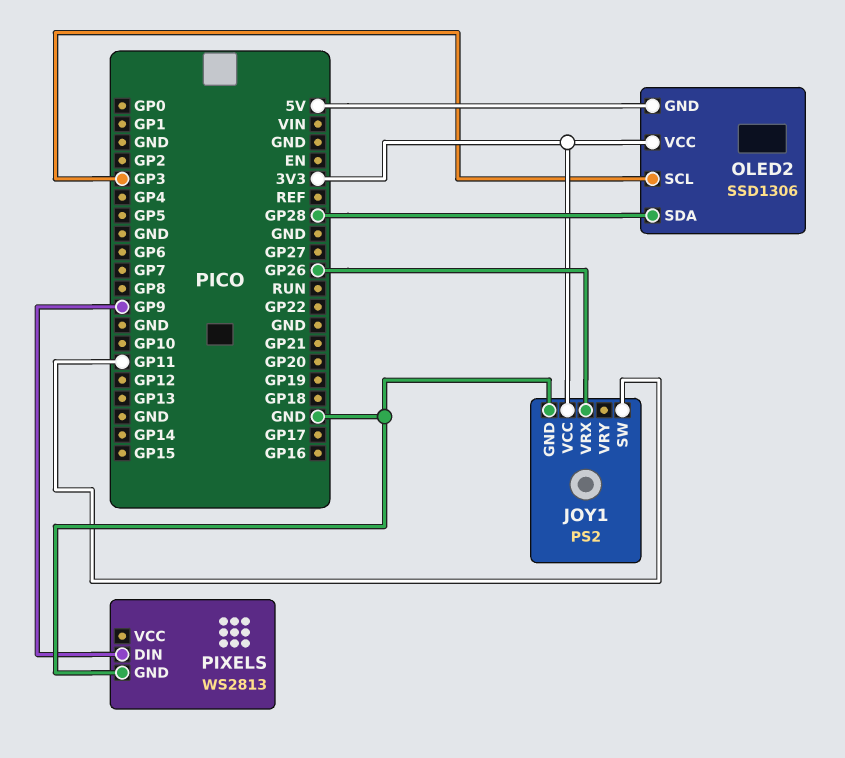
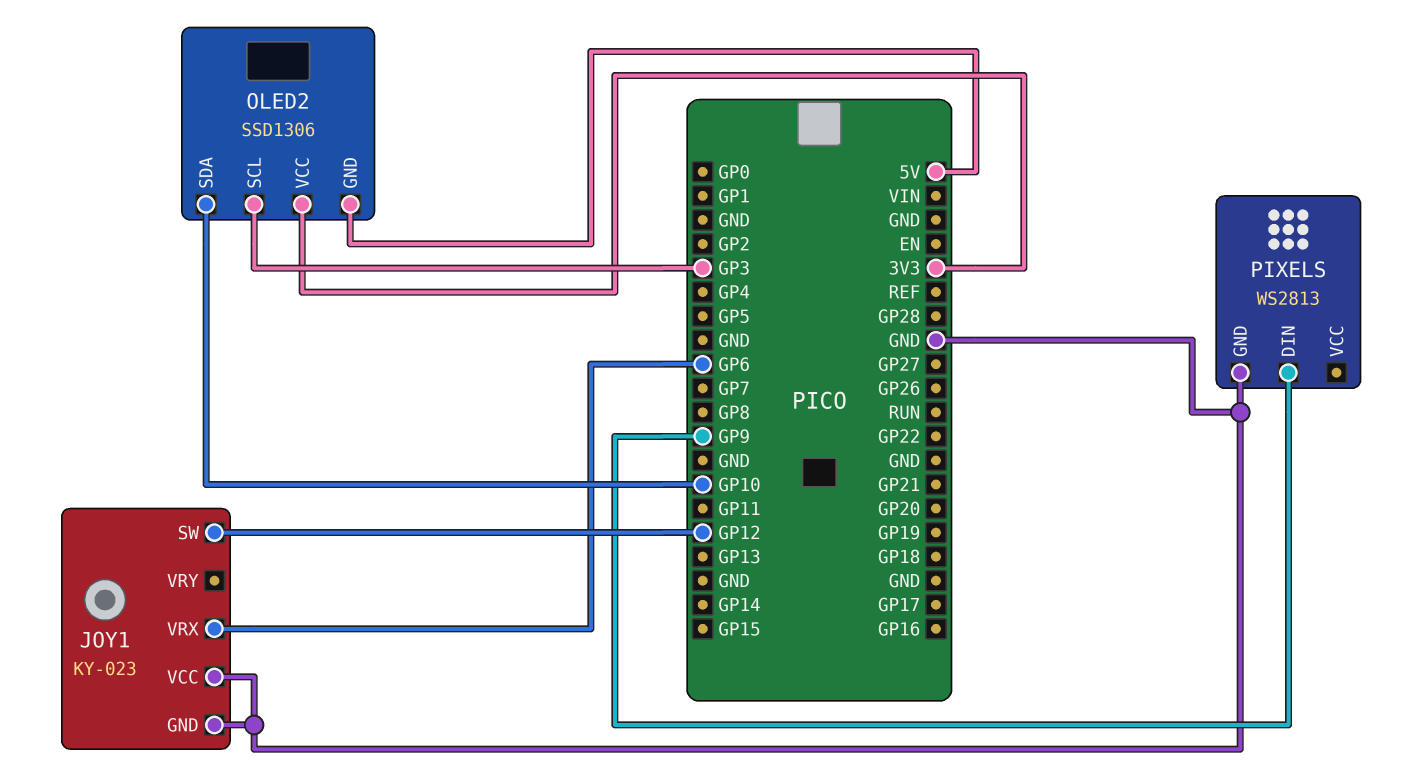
JOY1: PS2 -> KY-023
JOY1 pin SW: GP11 -> GP12
JOY1 pin VCC: 3V3 -> GND
JOY1 pin VRX: GP26 -> GP6
OLED2 pin SDA: GP28 -> GP10

